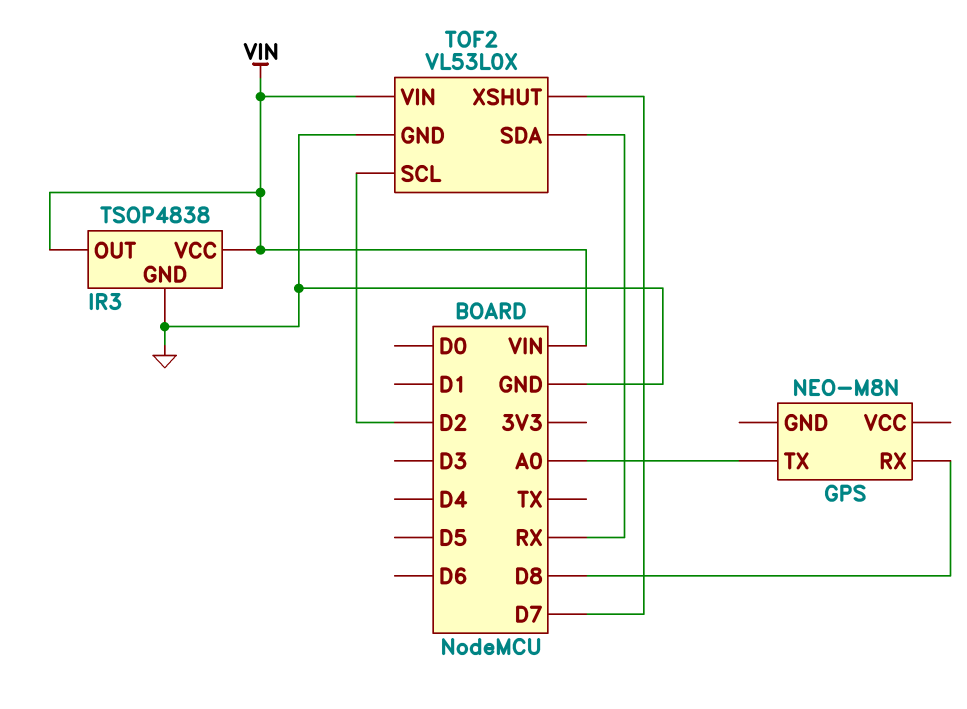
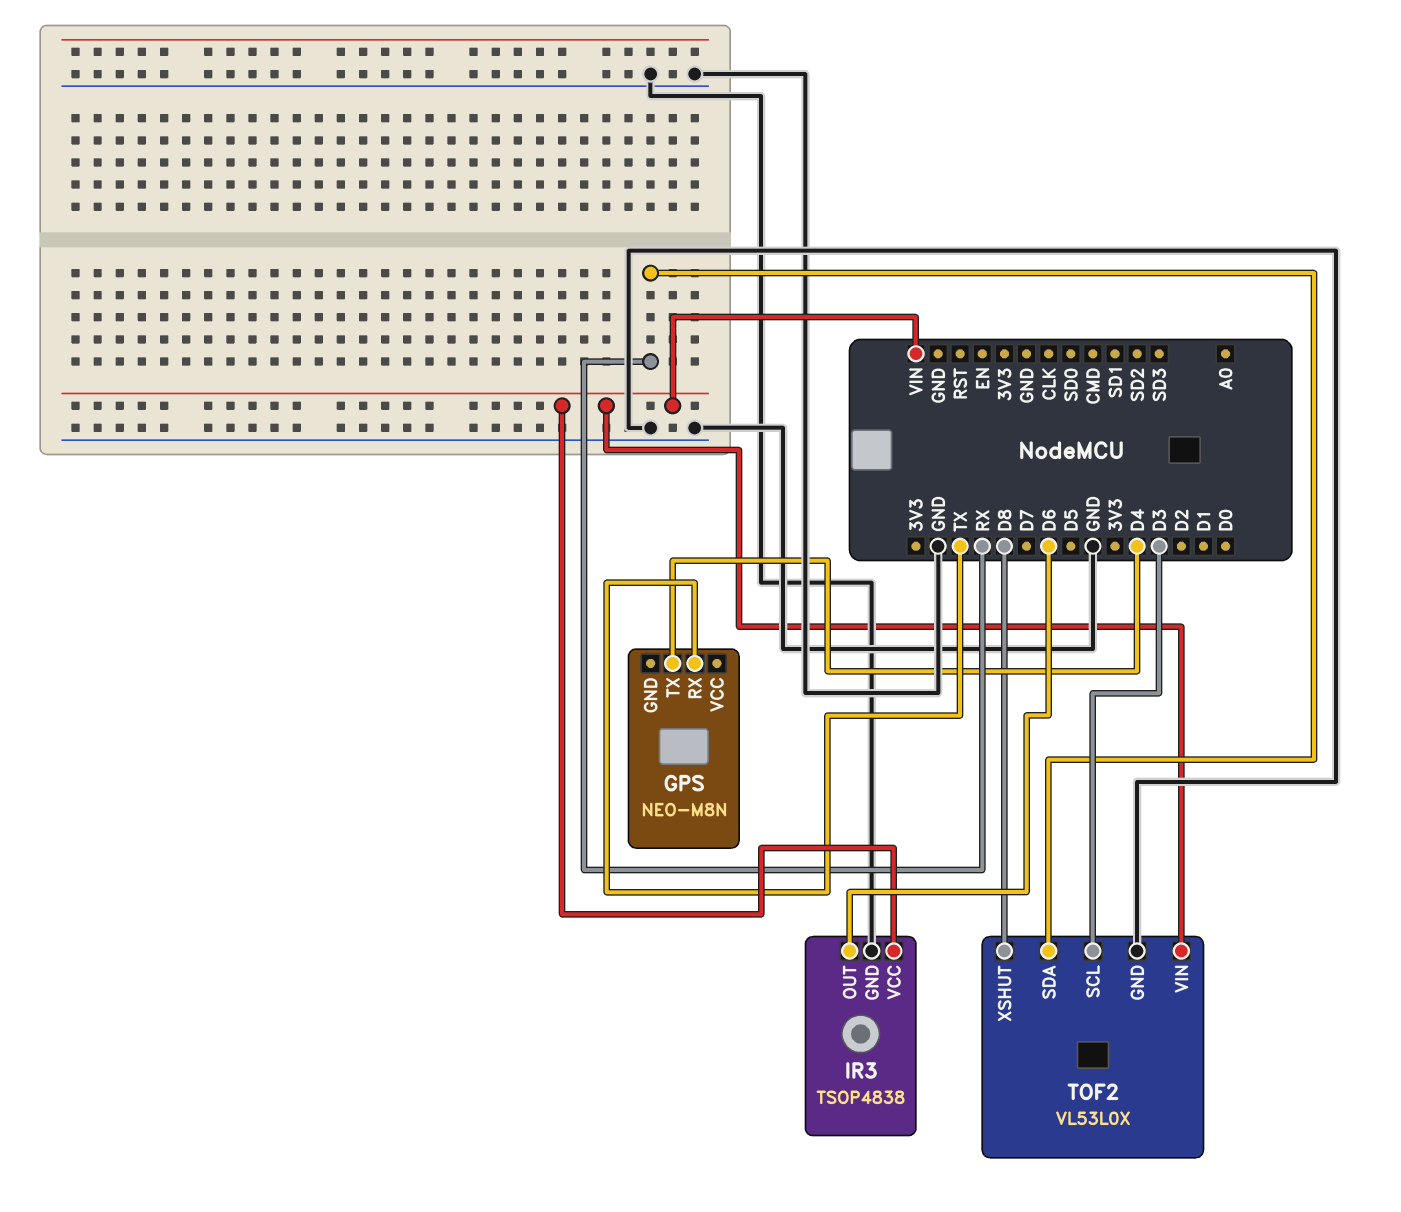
GPS pin RX: D8 -> TX
GPS pin TX: A0 -> D4
IR3 pin OUT: VIN -> D6
TOF2 pin SCL: D2 -> D3
TOF2 pin XSHUT: D7 -> D8

